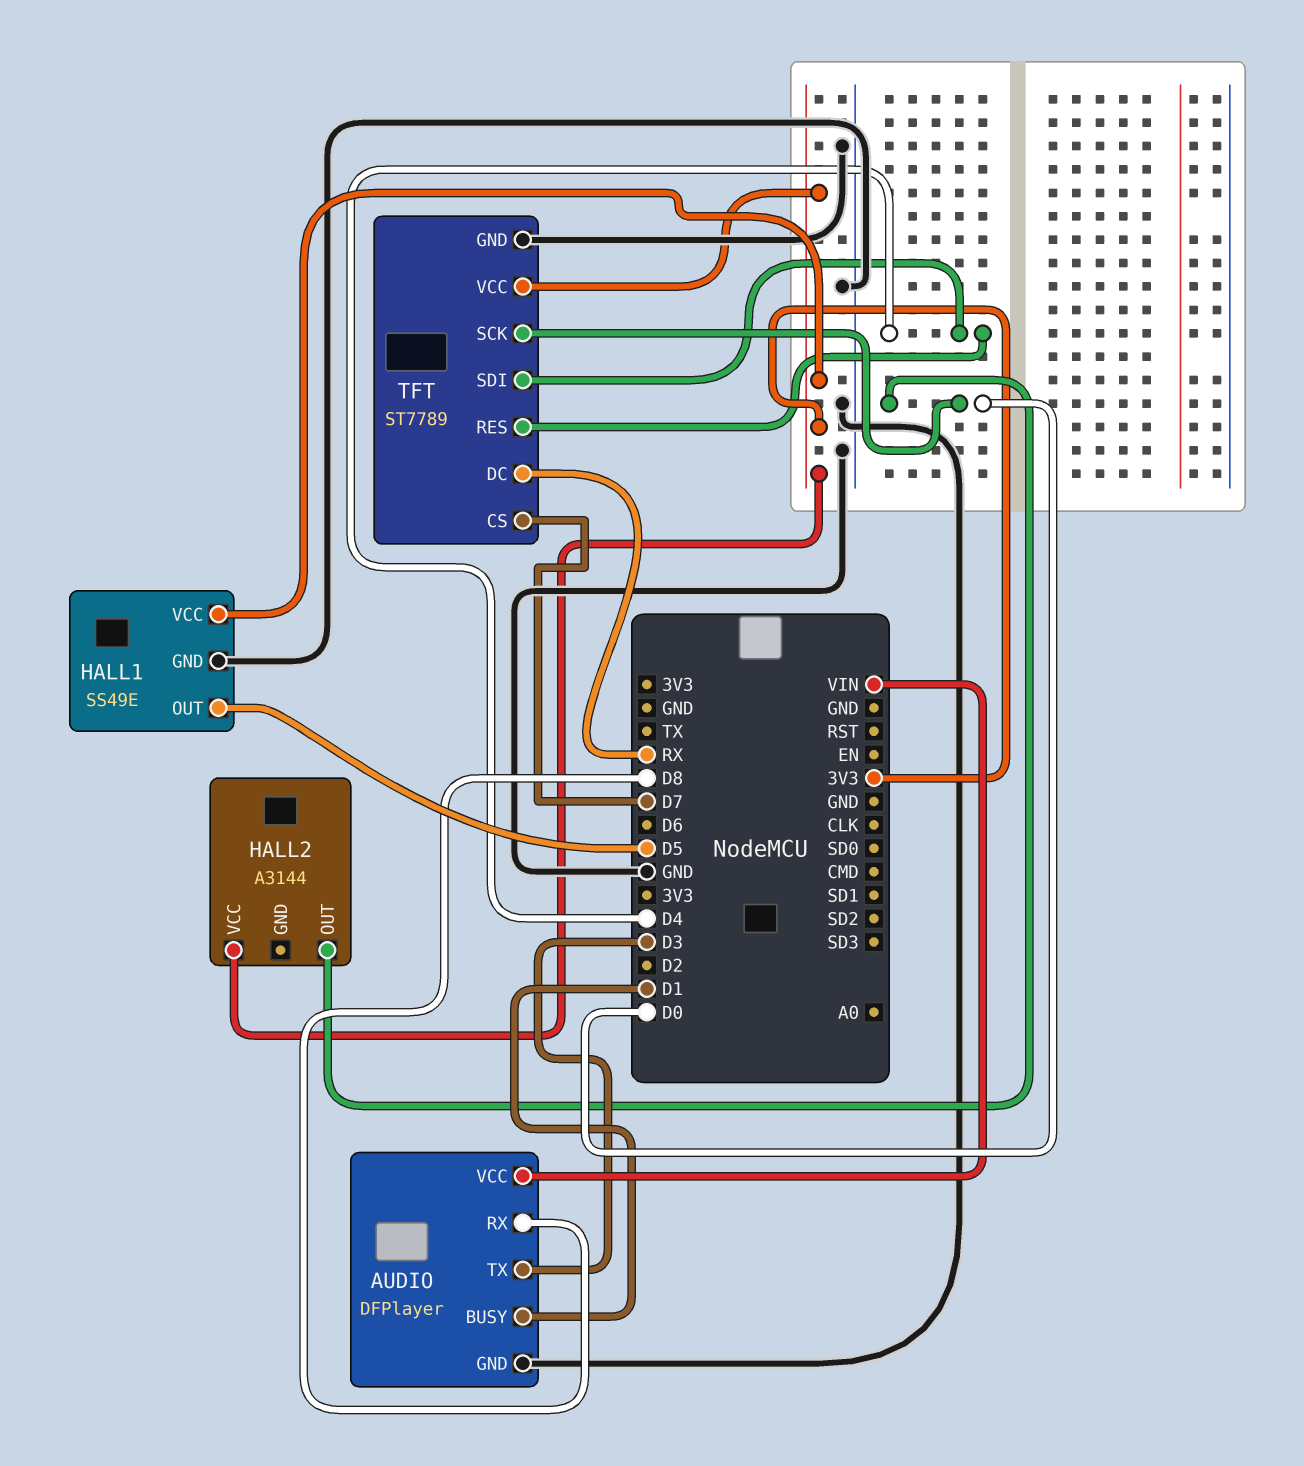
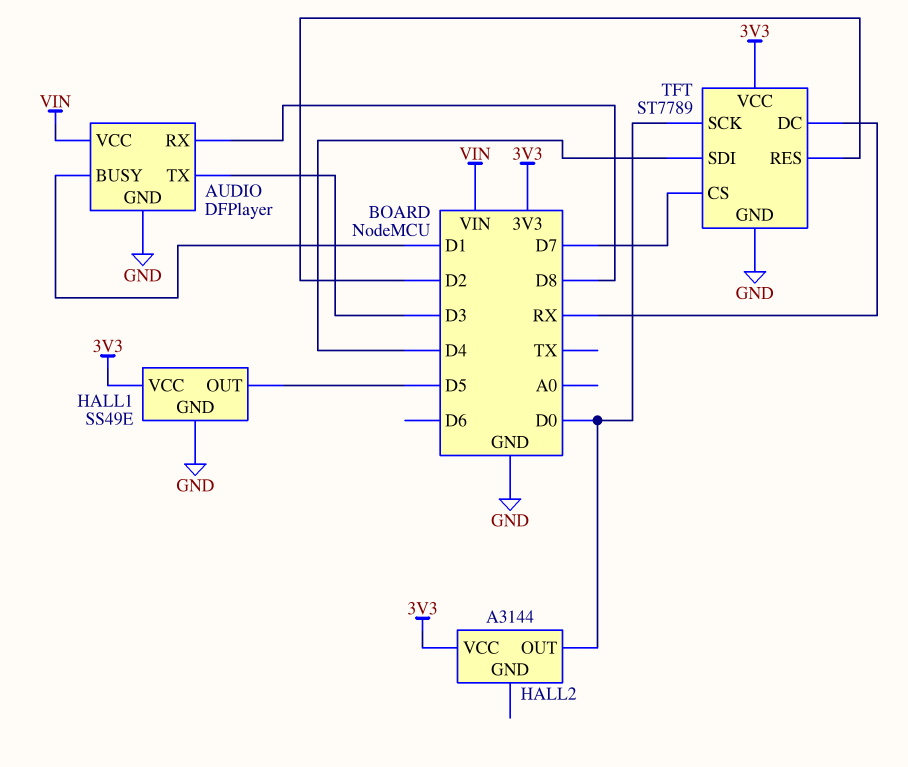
TFT pin RES: D4 -> D2

